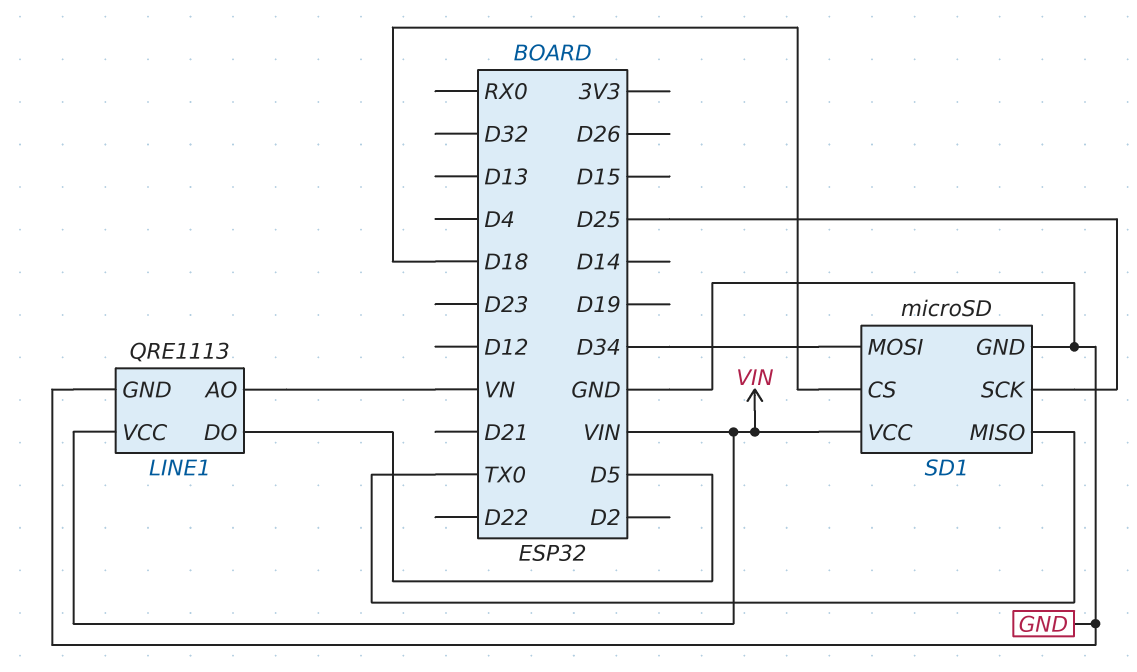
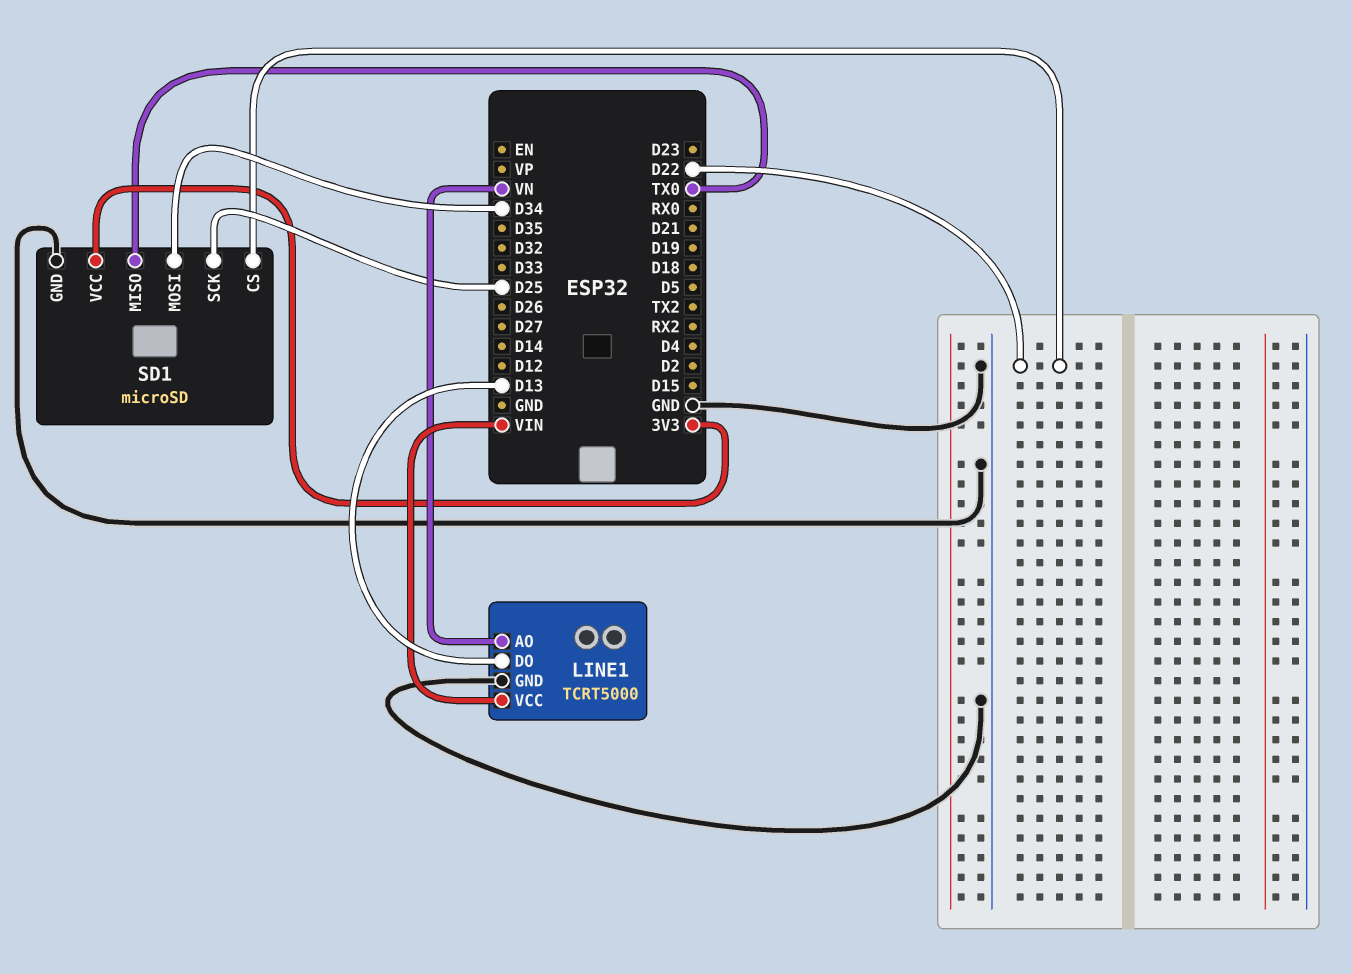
LINE1: QRE1113 -> TCRT5000
LINE1 pin DO: D5 -> D13
SD1 pin CS: D18 -> D22
SD1 pin VCC: VIN -> 3V3

